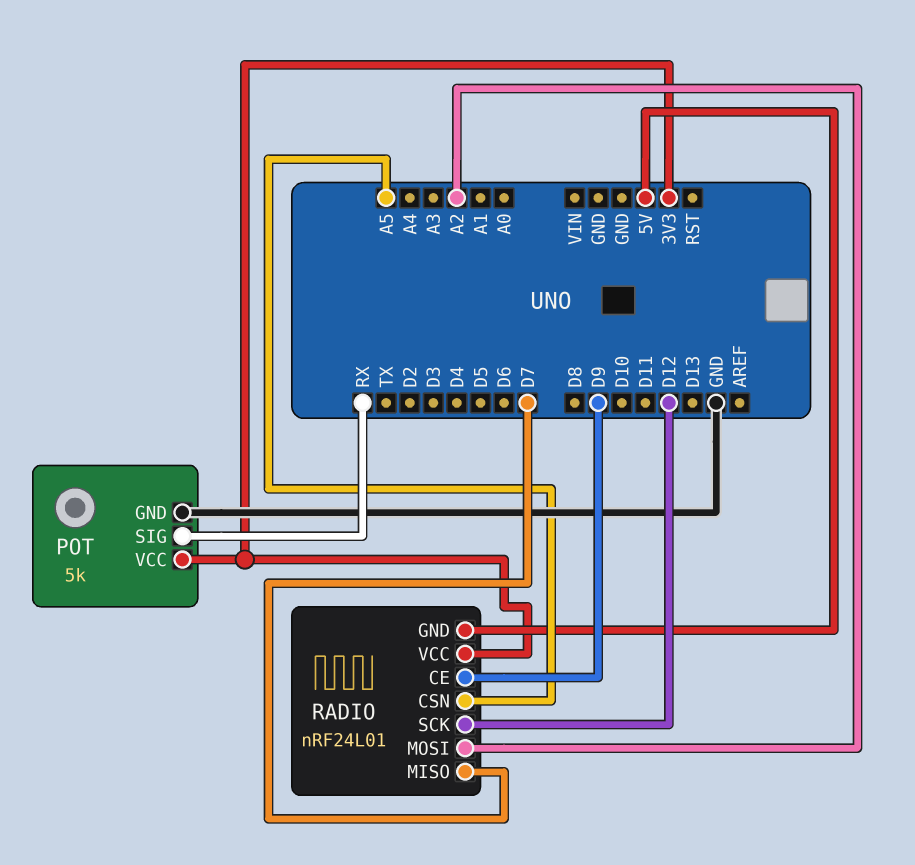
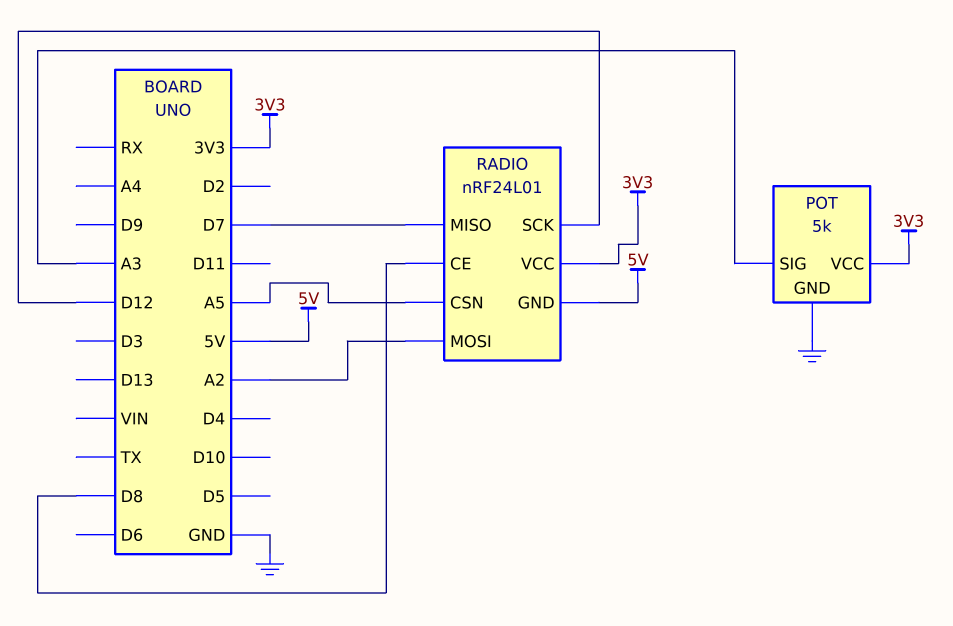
POT pin SIG: RX -> A3
RADIO pin CE: D9 -> D8

